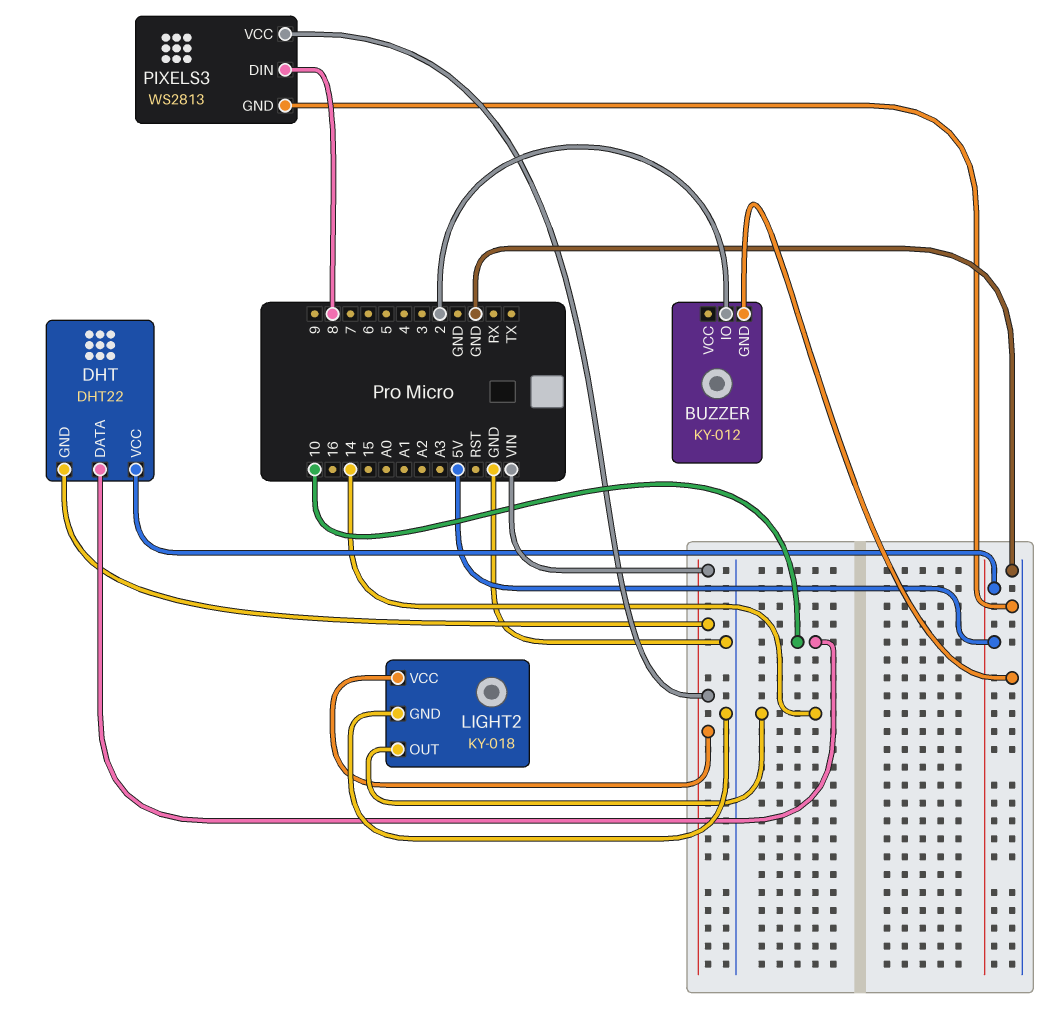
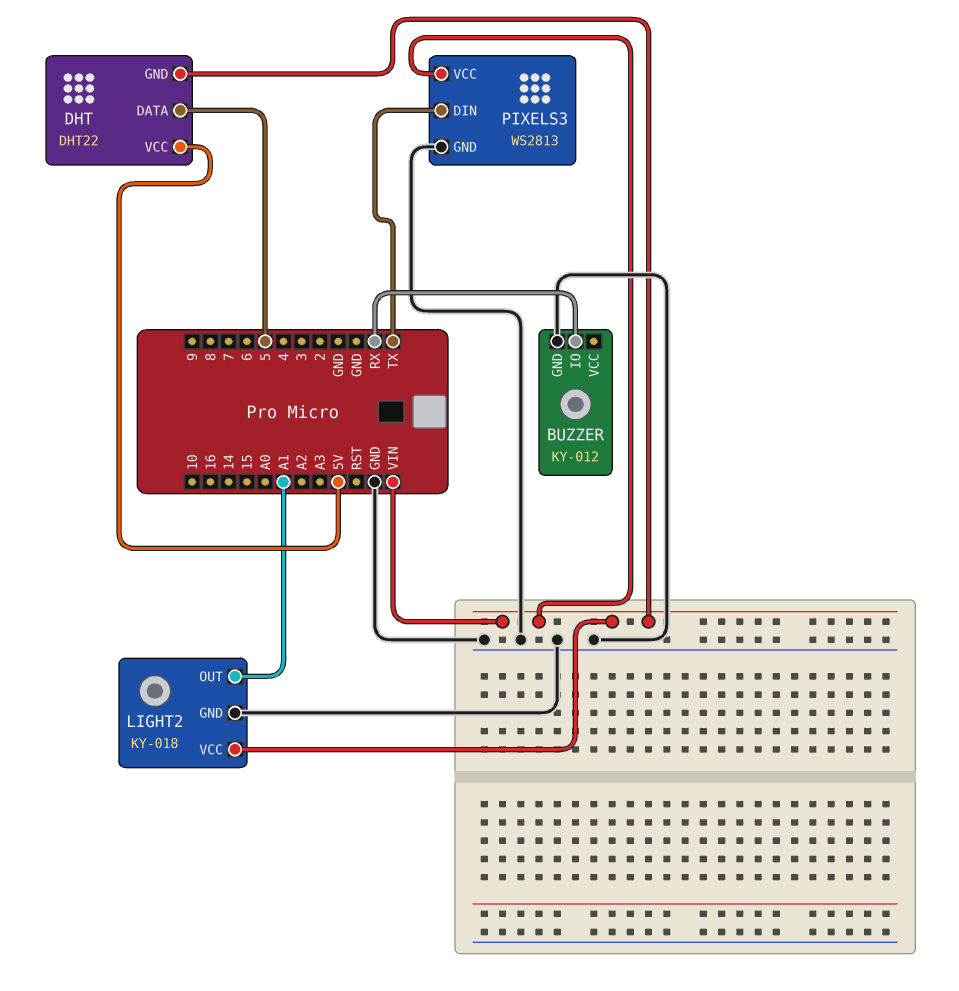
BUZZER pin IO: 2 -> RX
DHT pin DATA: 10 -> 5
LIGHT2 pin OUT: 14 -> A1
PIXELS3 pin DIN: 8 -> TX

